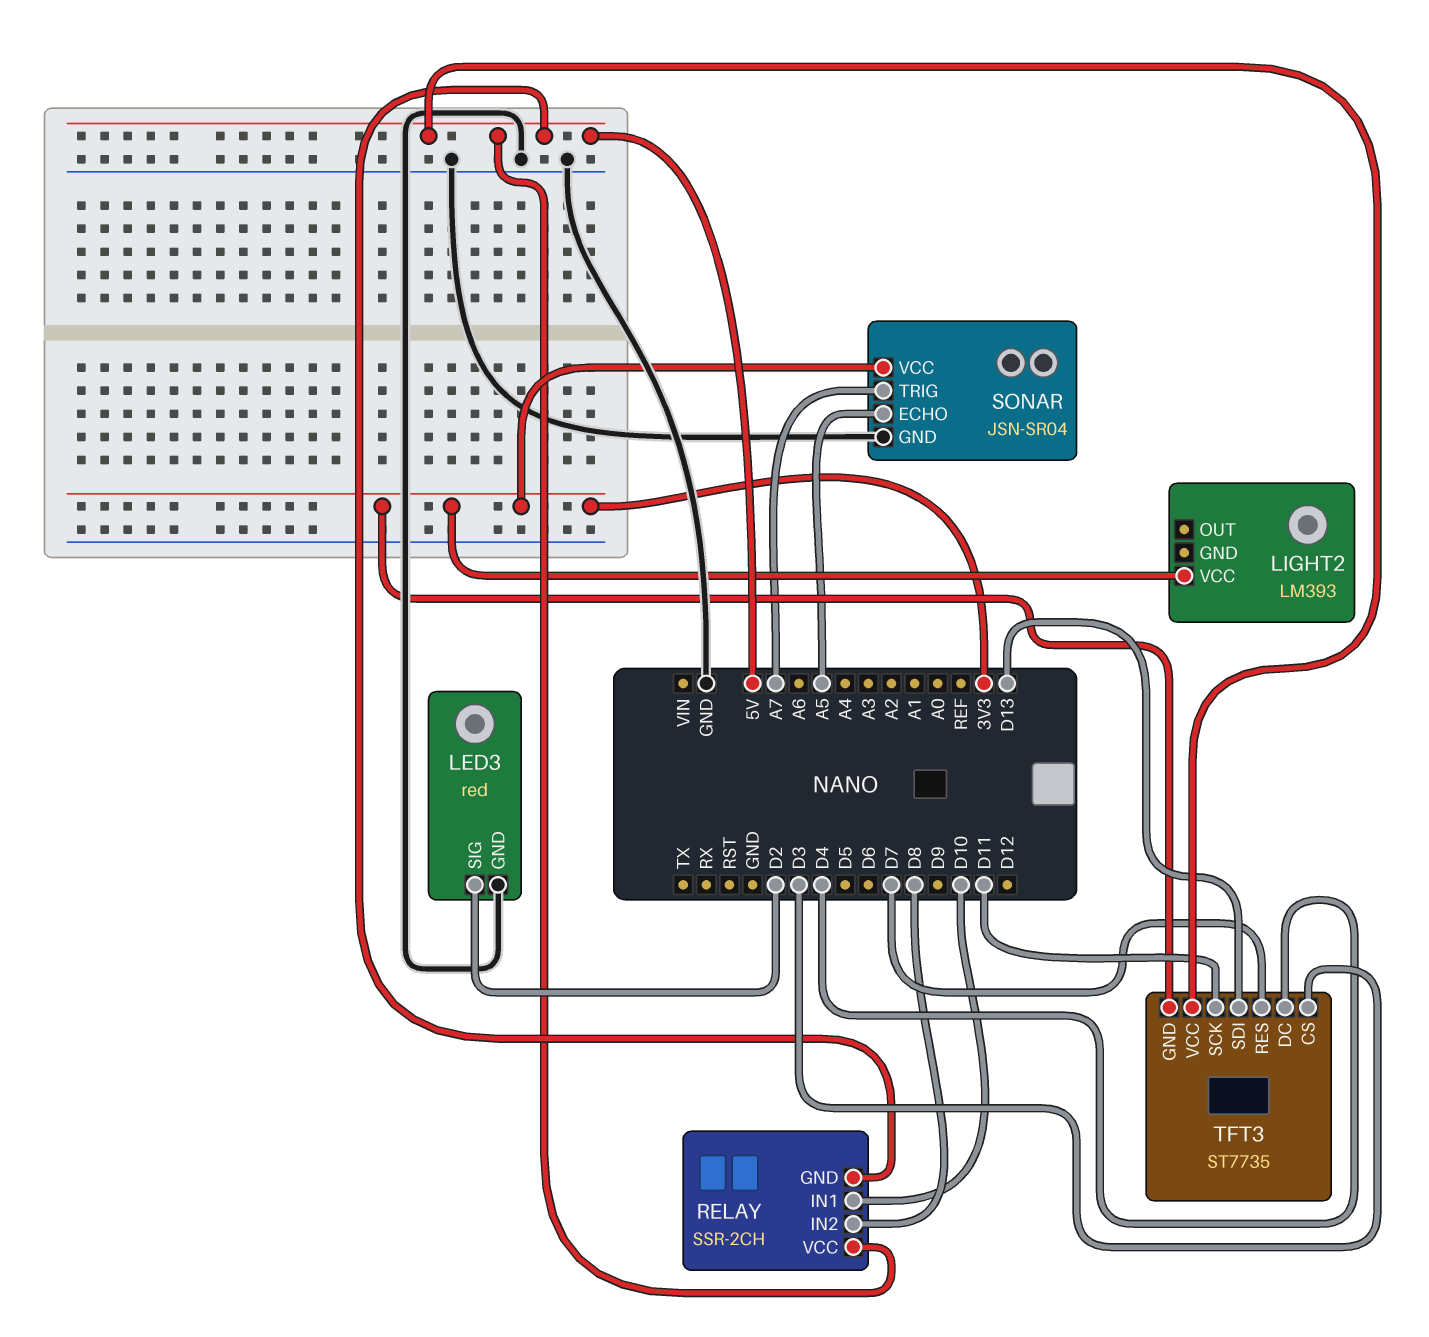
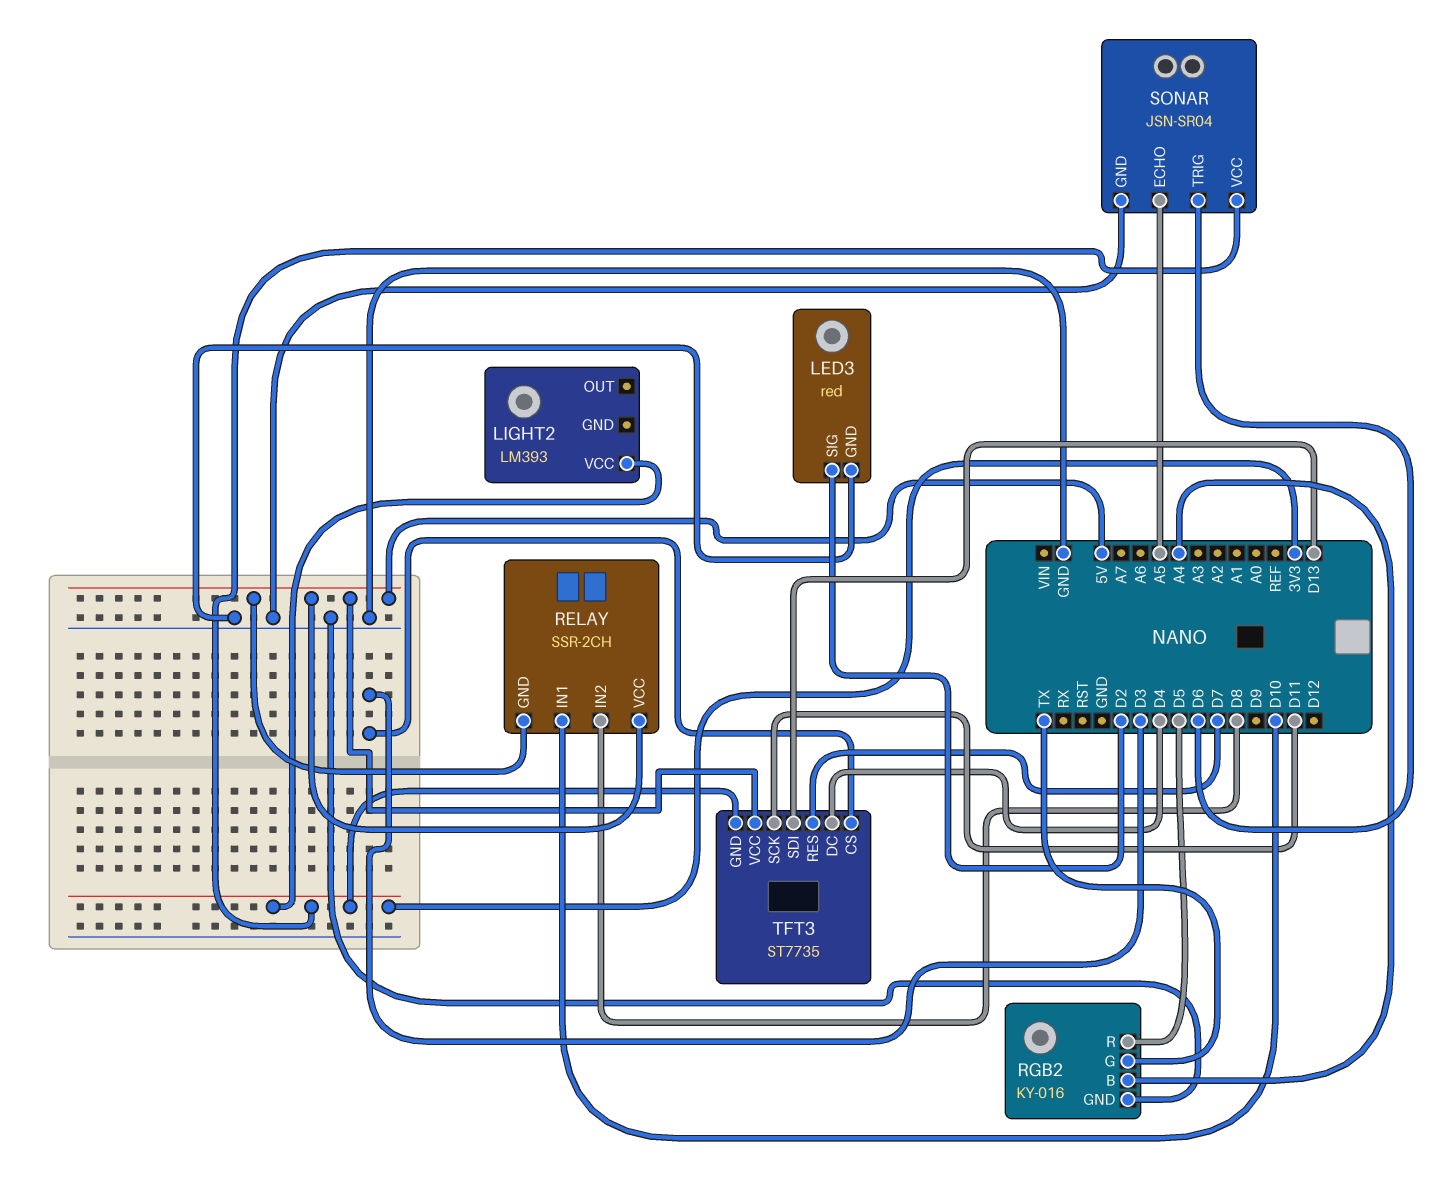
RGB2: none -> KY-016
RGB2 pin B: none -> A4
RGB2 pin G: none -> TX
RGB2 pin GND: none -> GND
RGB2 pin R: none -> D5
SONAR pin TRIG: A7 -> D6

